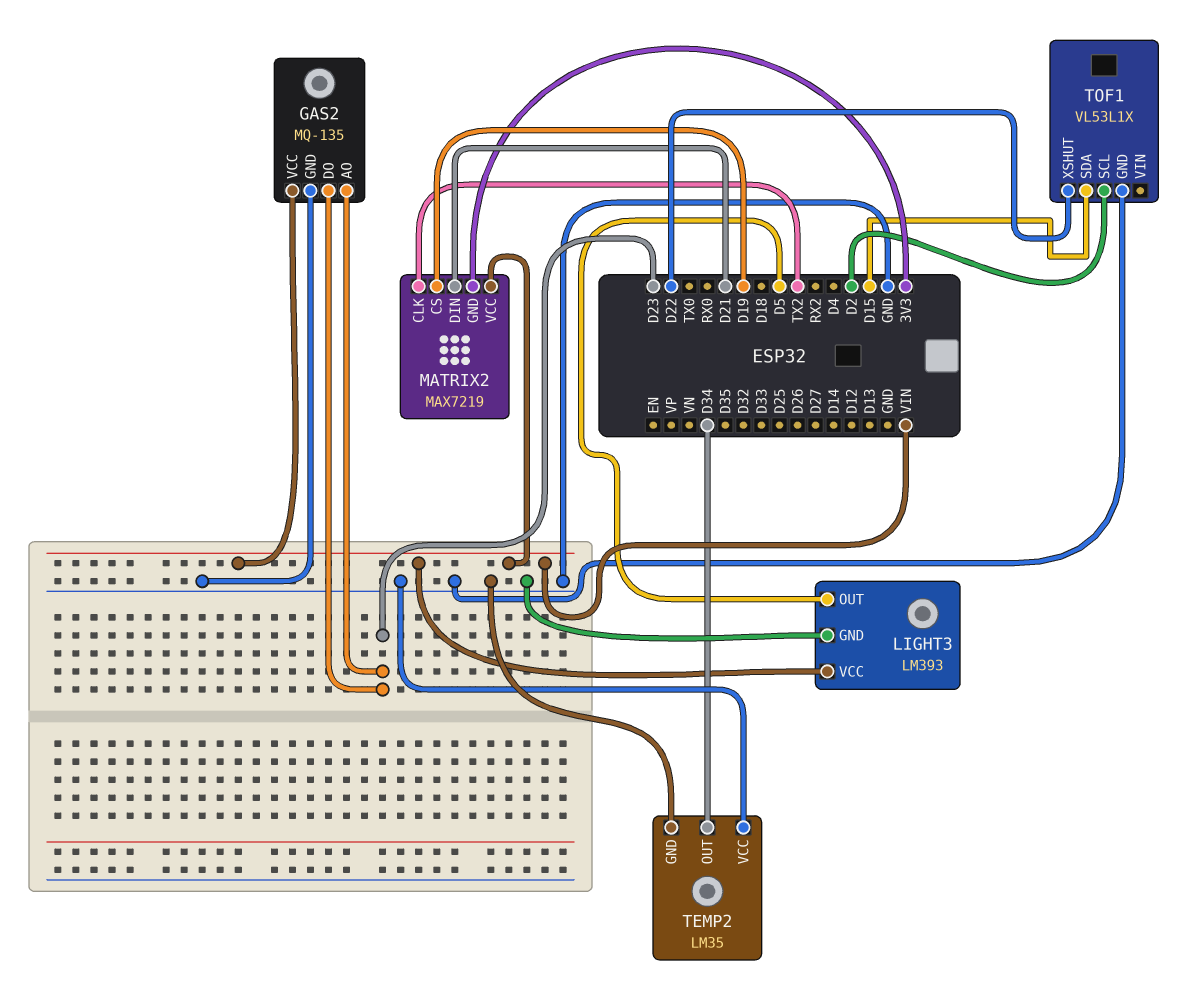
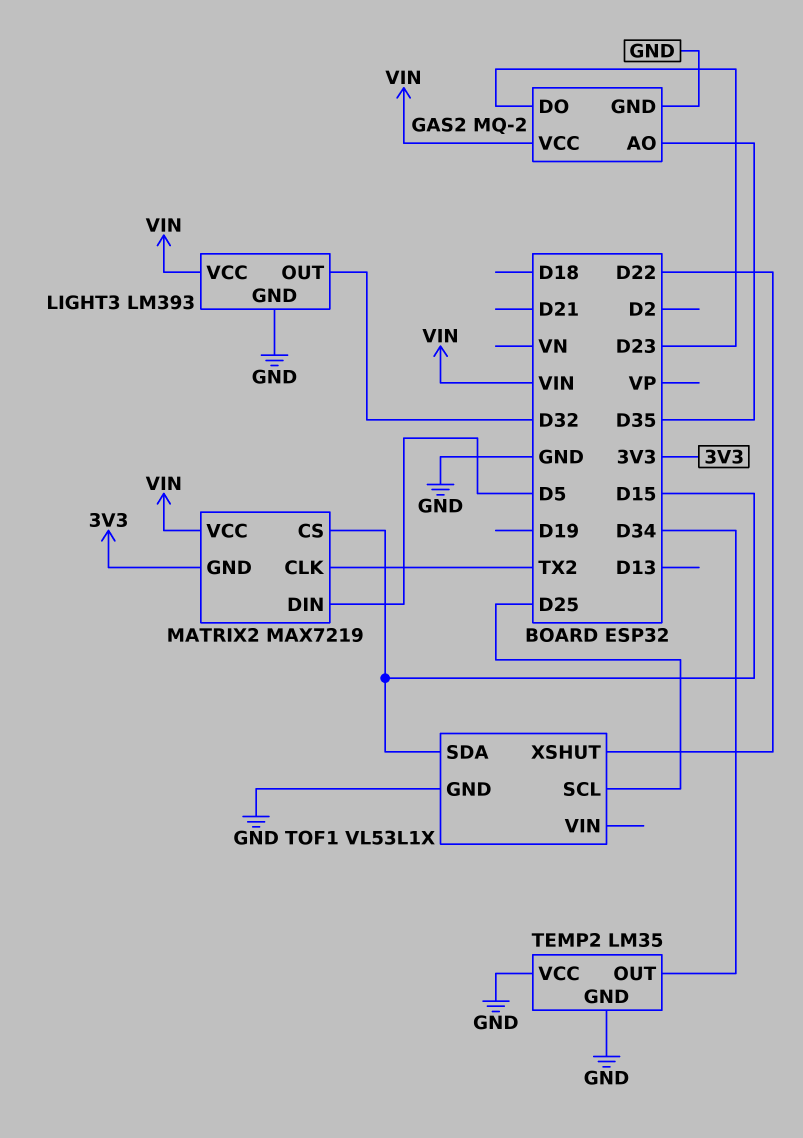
GAS2: MQ-135 -> MQ-2
GAS2 pin AO: D23 -> D35
LIGHT3 pin OUT: D5 -> D32
MATRIX2 pin CS: D19 -> D15
MATRIX2 pin DIN: D21 -> D5
TOF1 pin SCL: D2 -> D25

